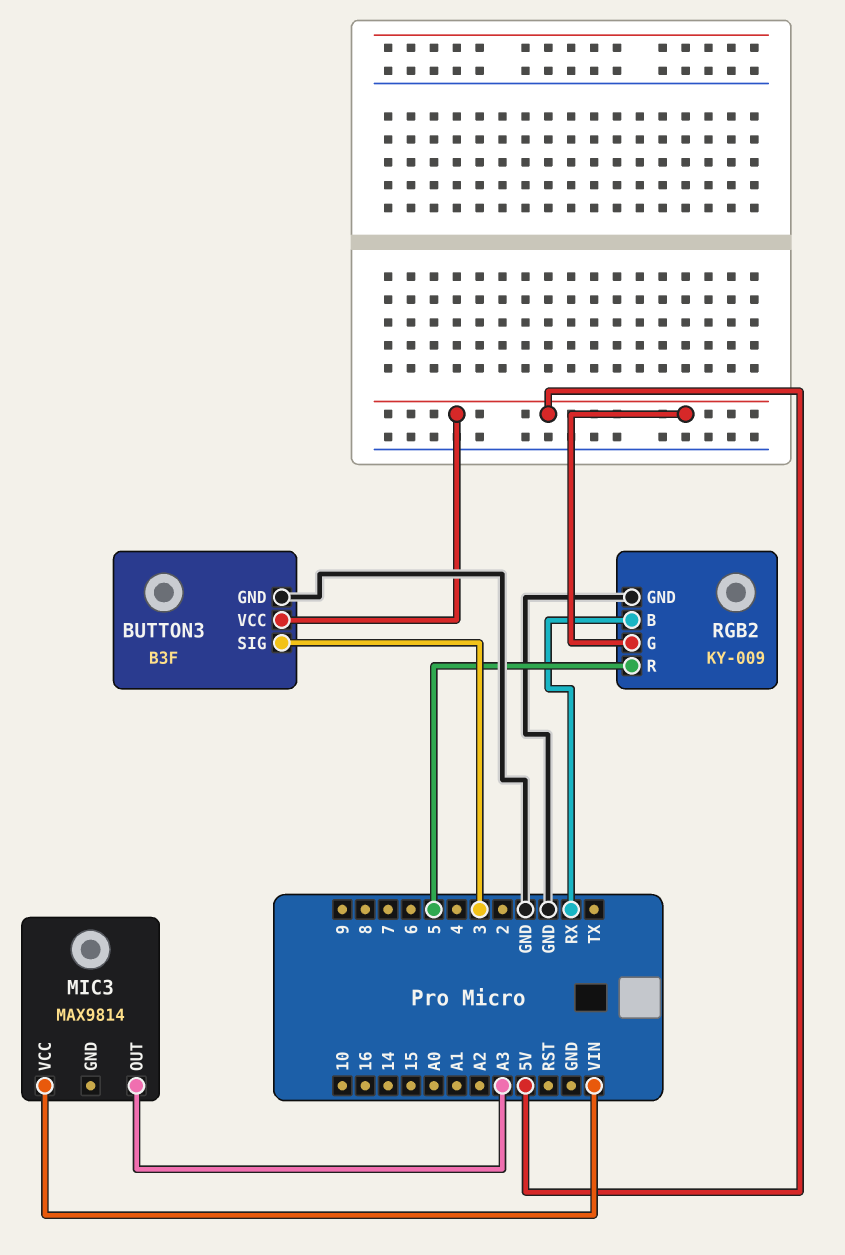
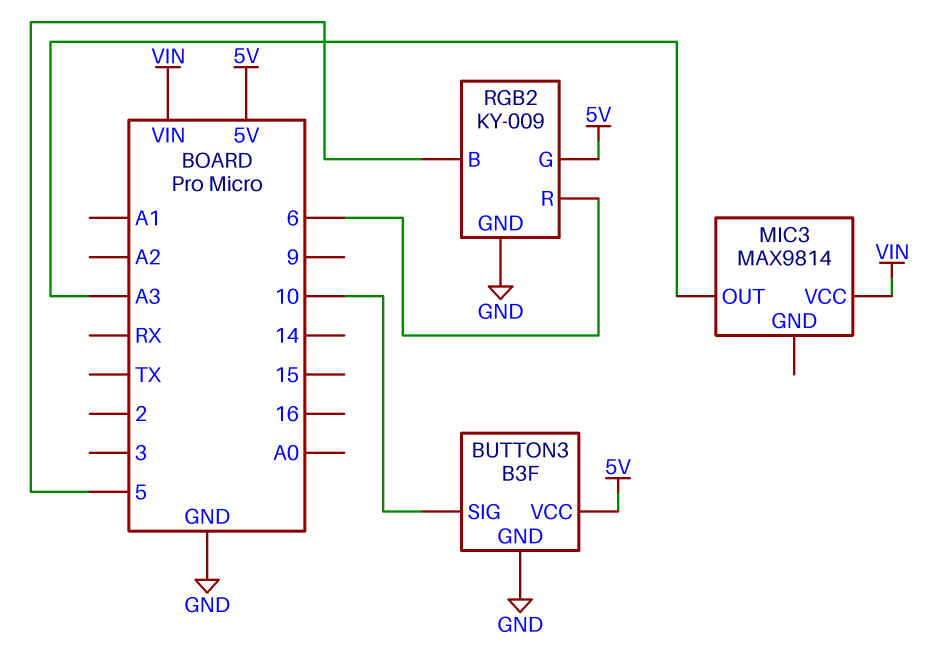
BUTTON3 pin SIG: 3 -> 10
RGB2 pin B: RX -> 5
RGB2 pin R: 5 -> 6

